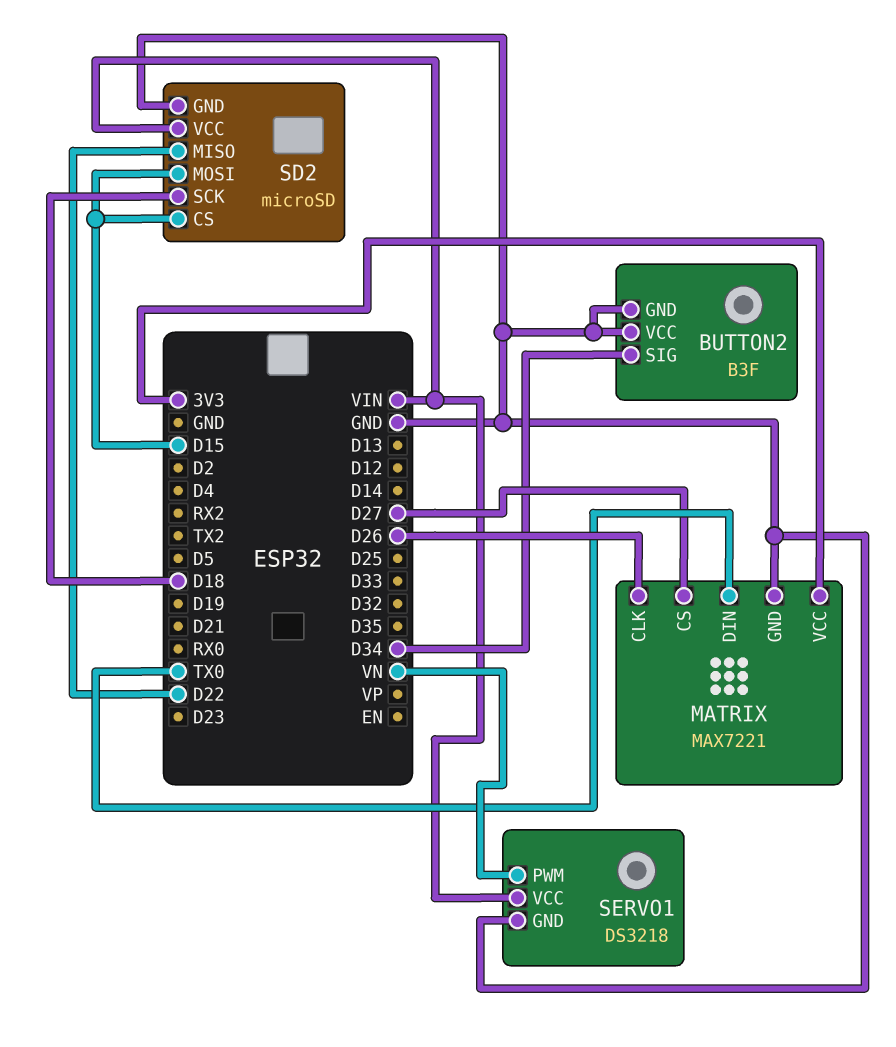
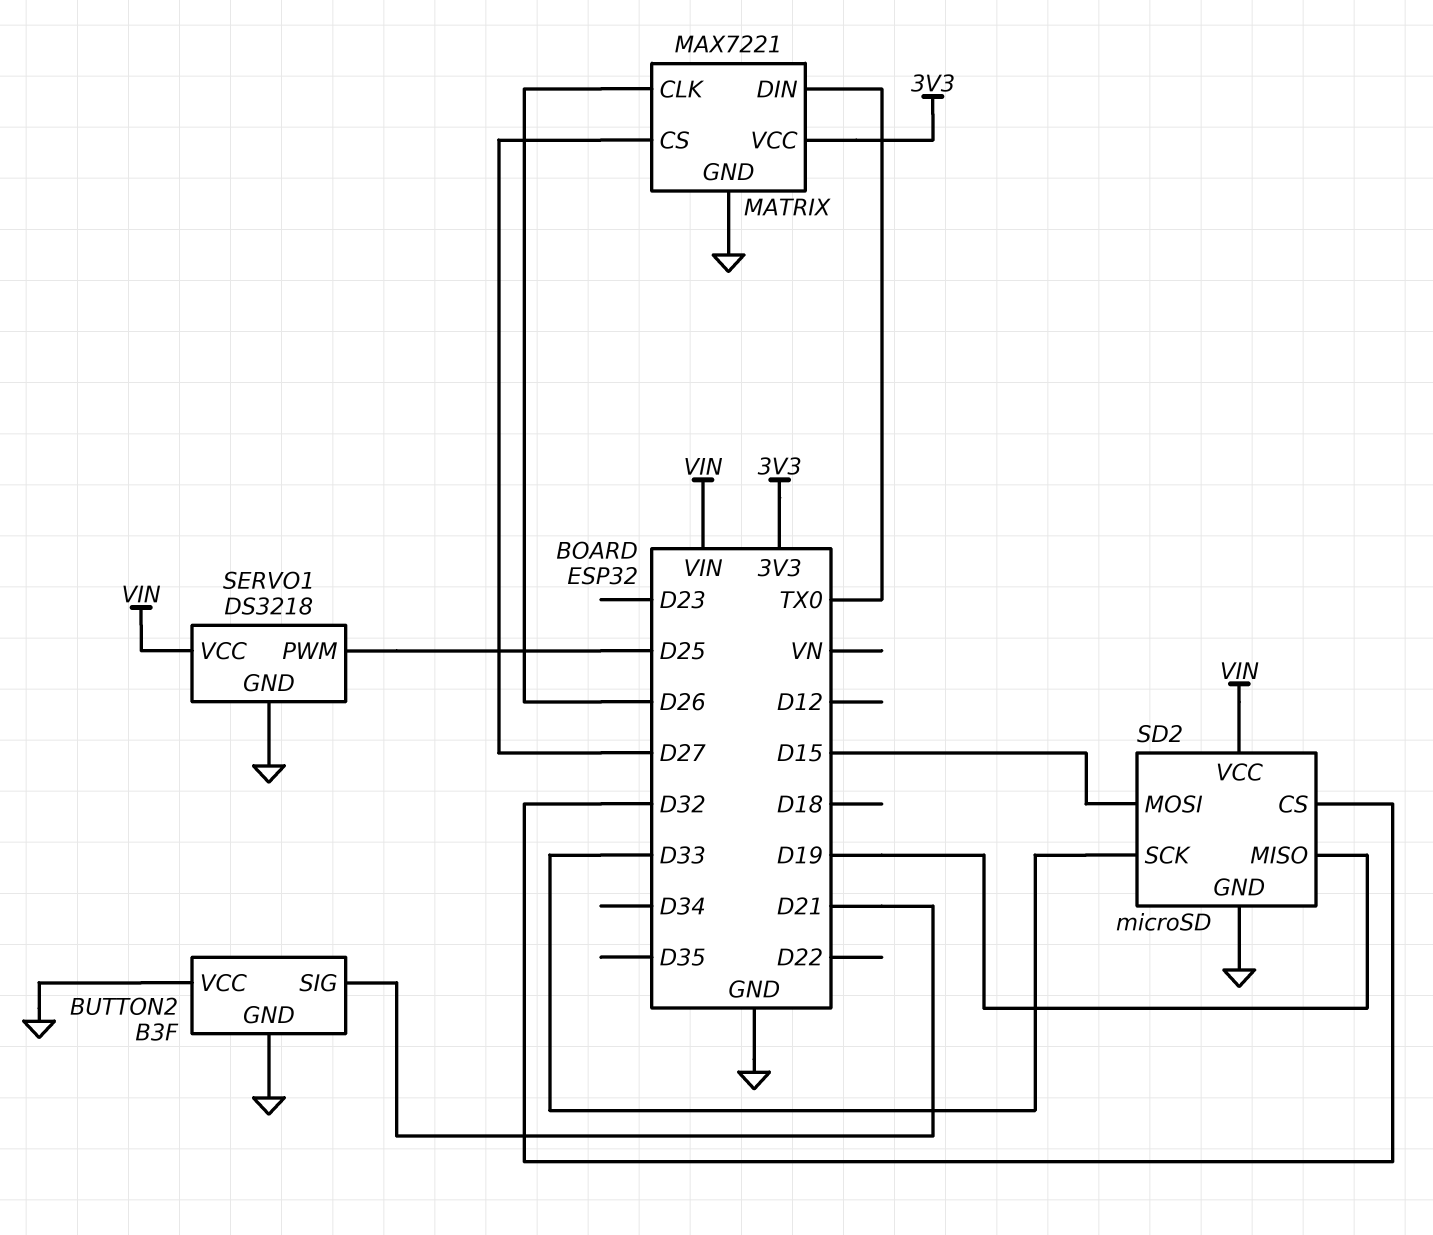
BUTTON2 pin SIG: D34 -> D21
SD2 pin CS: D15 -> D32
SD2 pin MISO: D22 -> D19
SD2 pin SCK: D18 -> D33
SERVO1 pin PWM: VN -> D25

